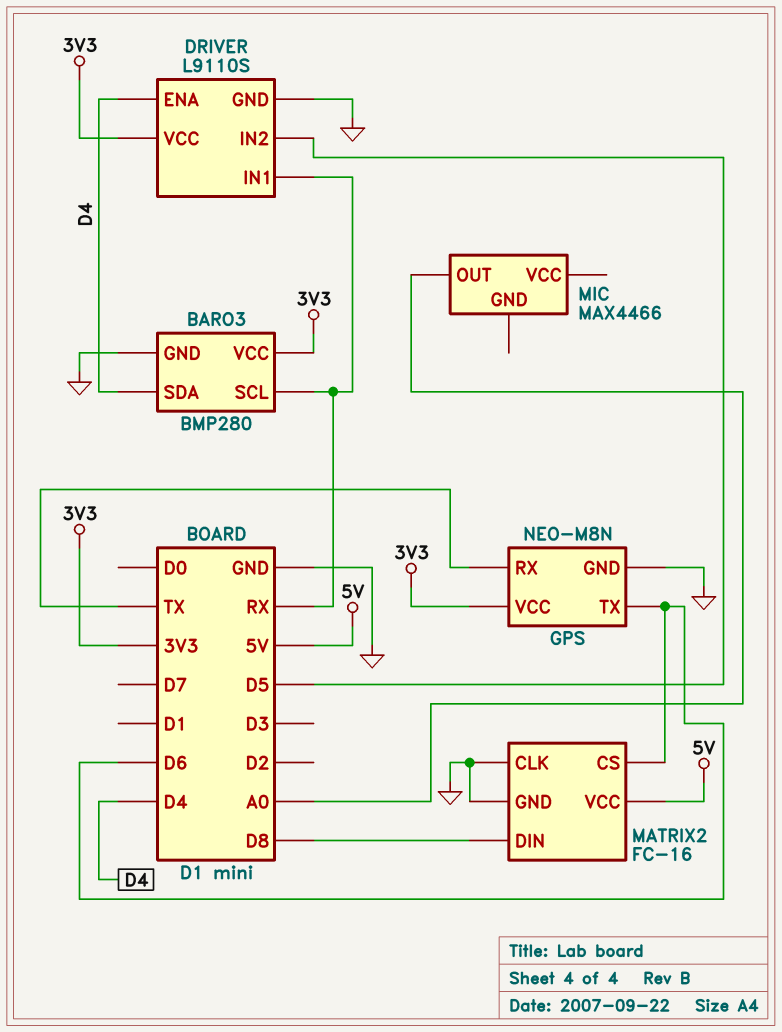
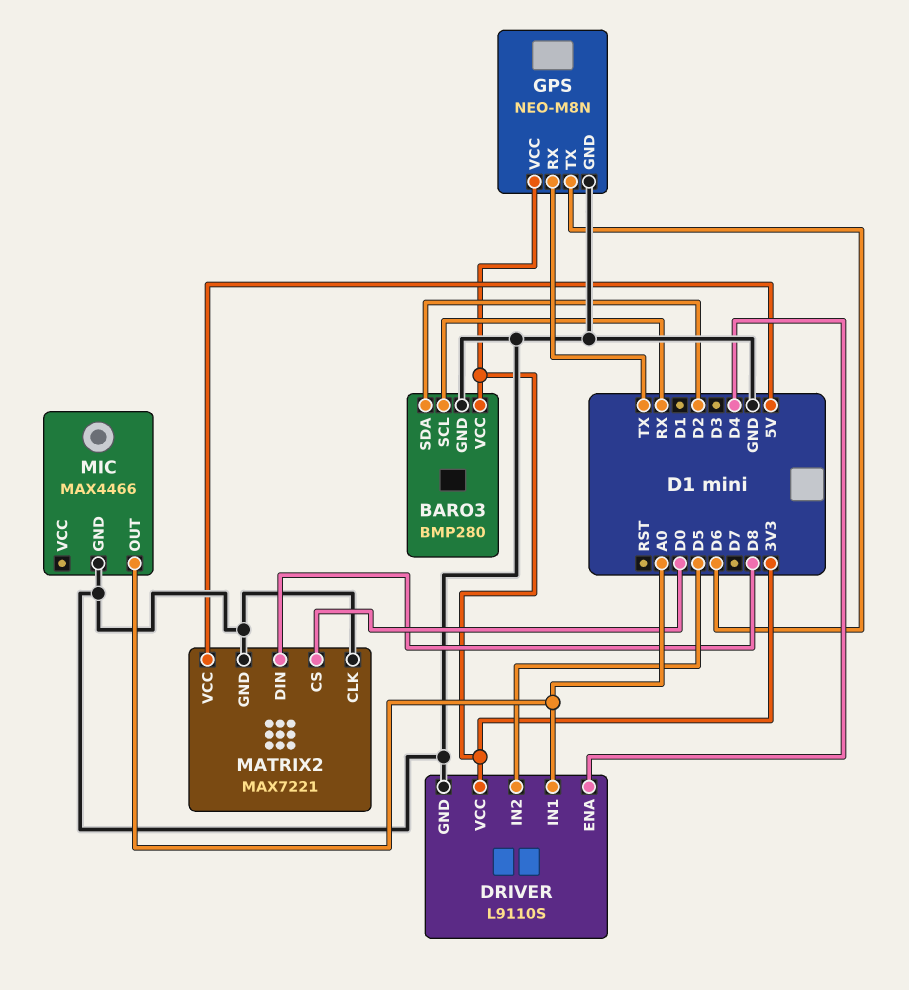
BARO3 pin SDA: D4 -> D2
DRIVER pin IN1: RX -> A0
MATRIX2: FC-16 -> MAX7221
MATRIX2 pin CS: D6 -> D0
MIC pin GND: none -> GND

